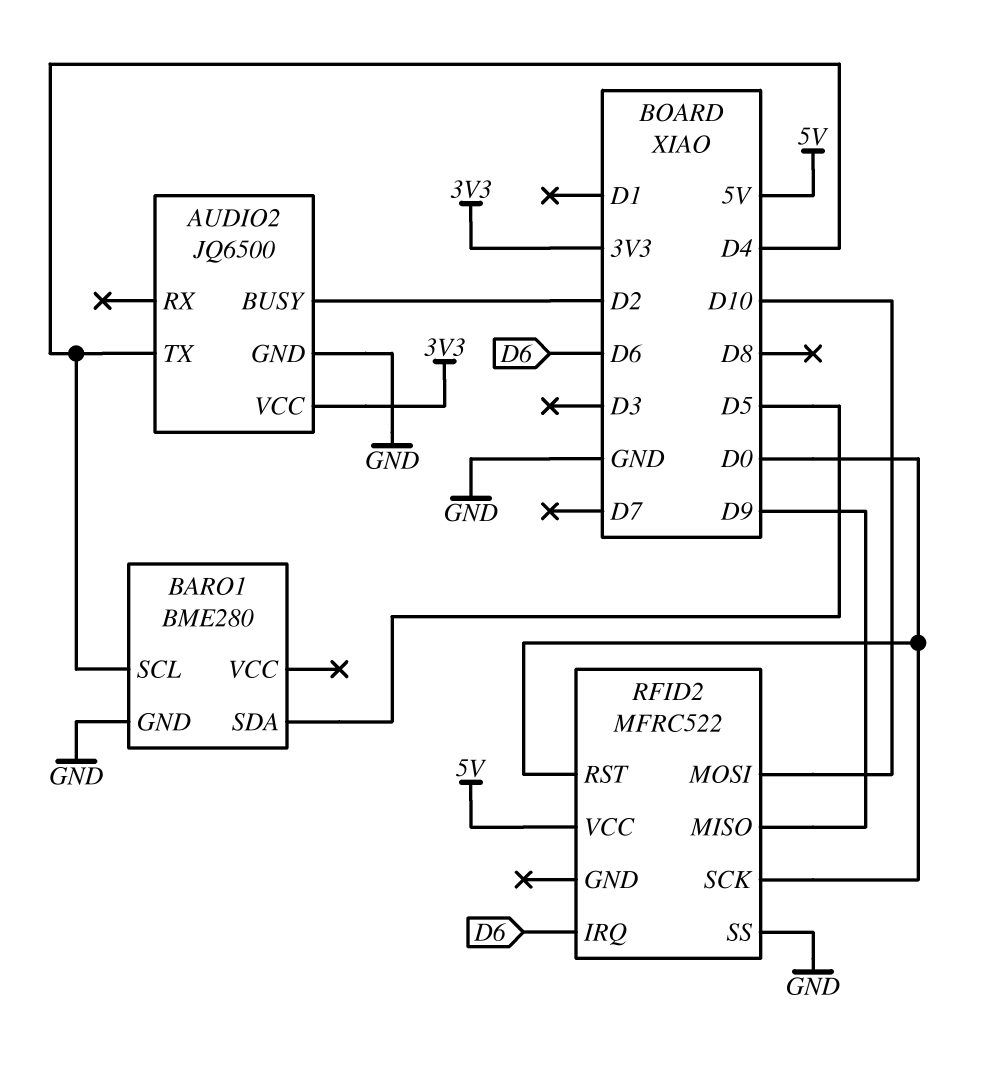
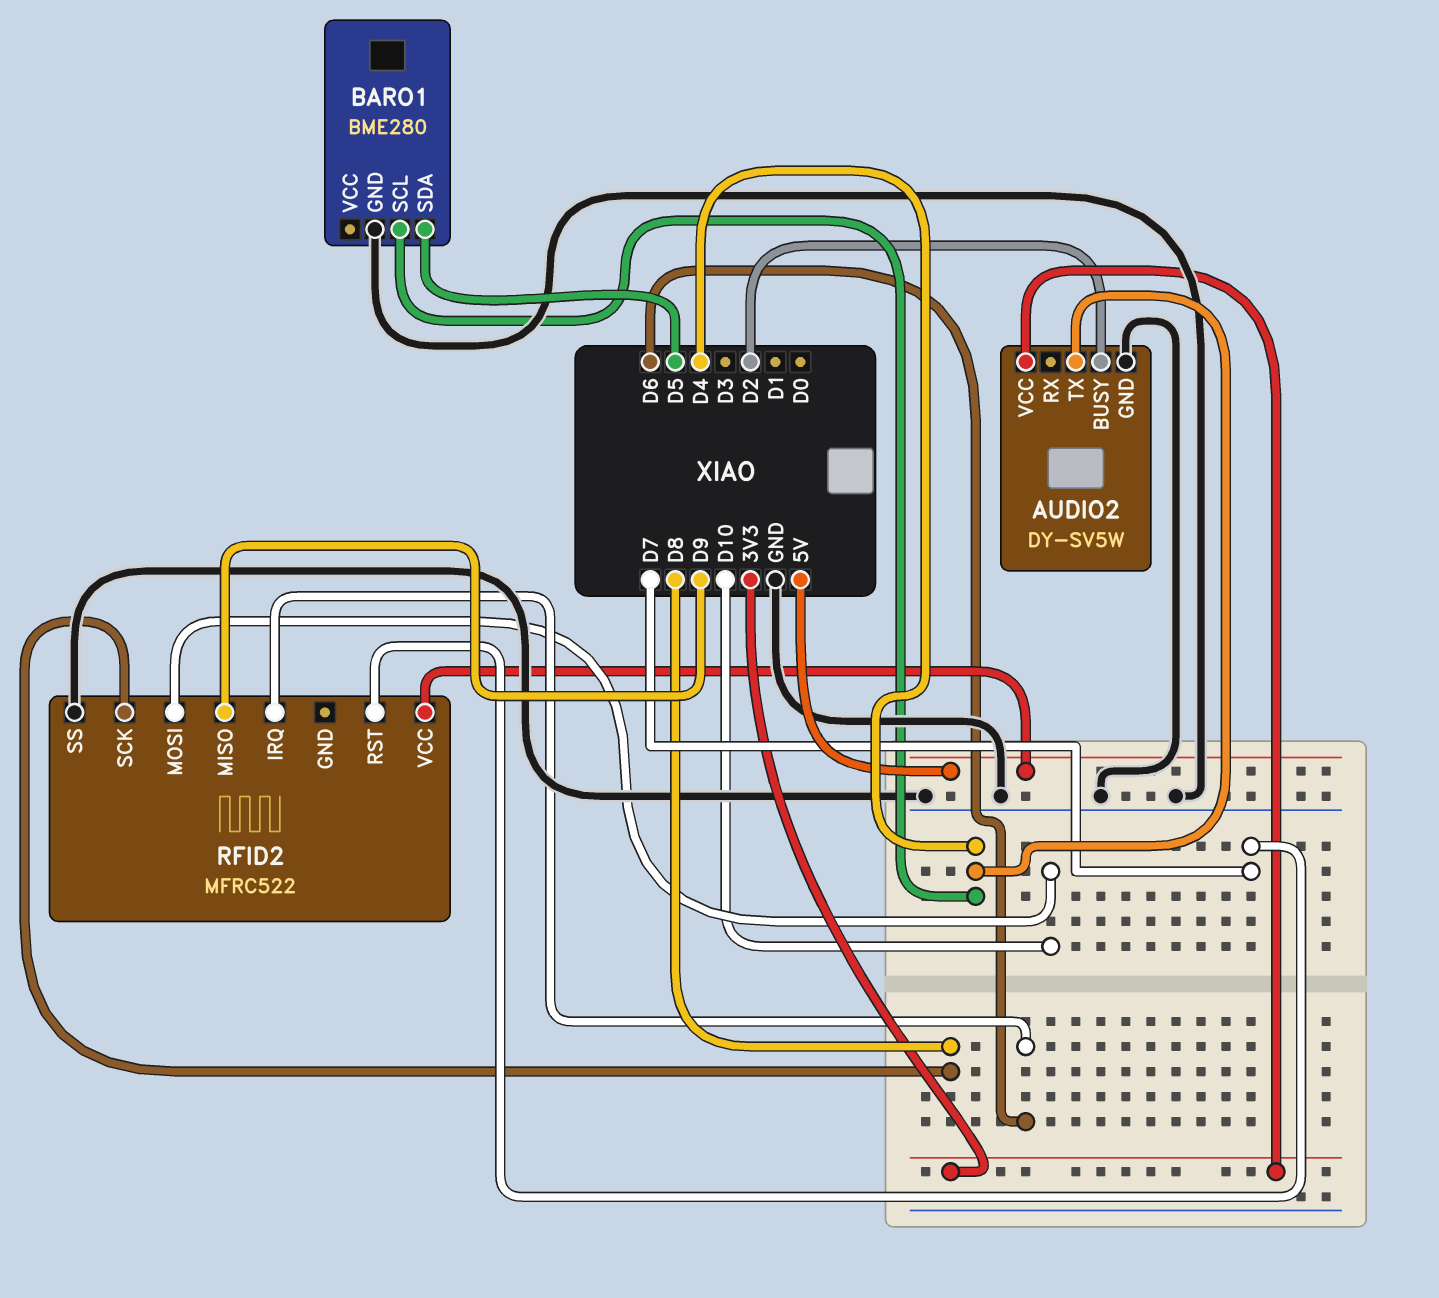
AUDIO2: JQ6500 -> DY-SV5W
RFID2 pin RST: D0 -> D7
RFID2 pin SCK: D0 -> D8

